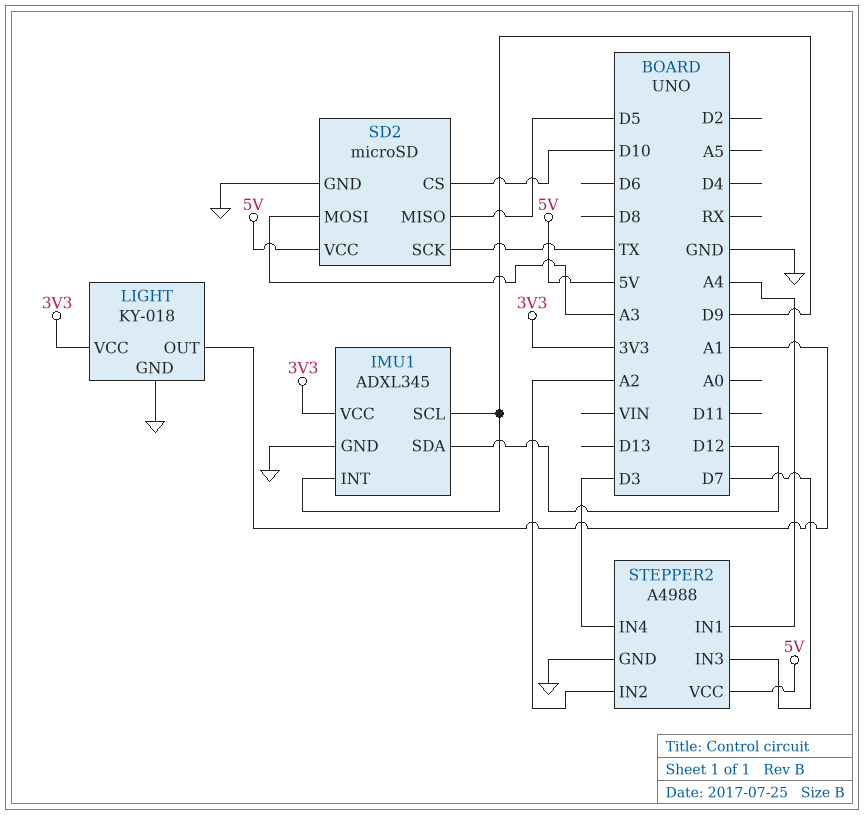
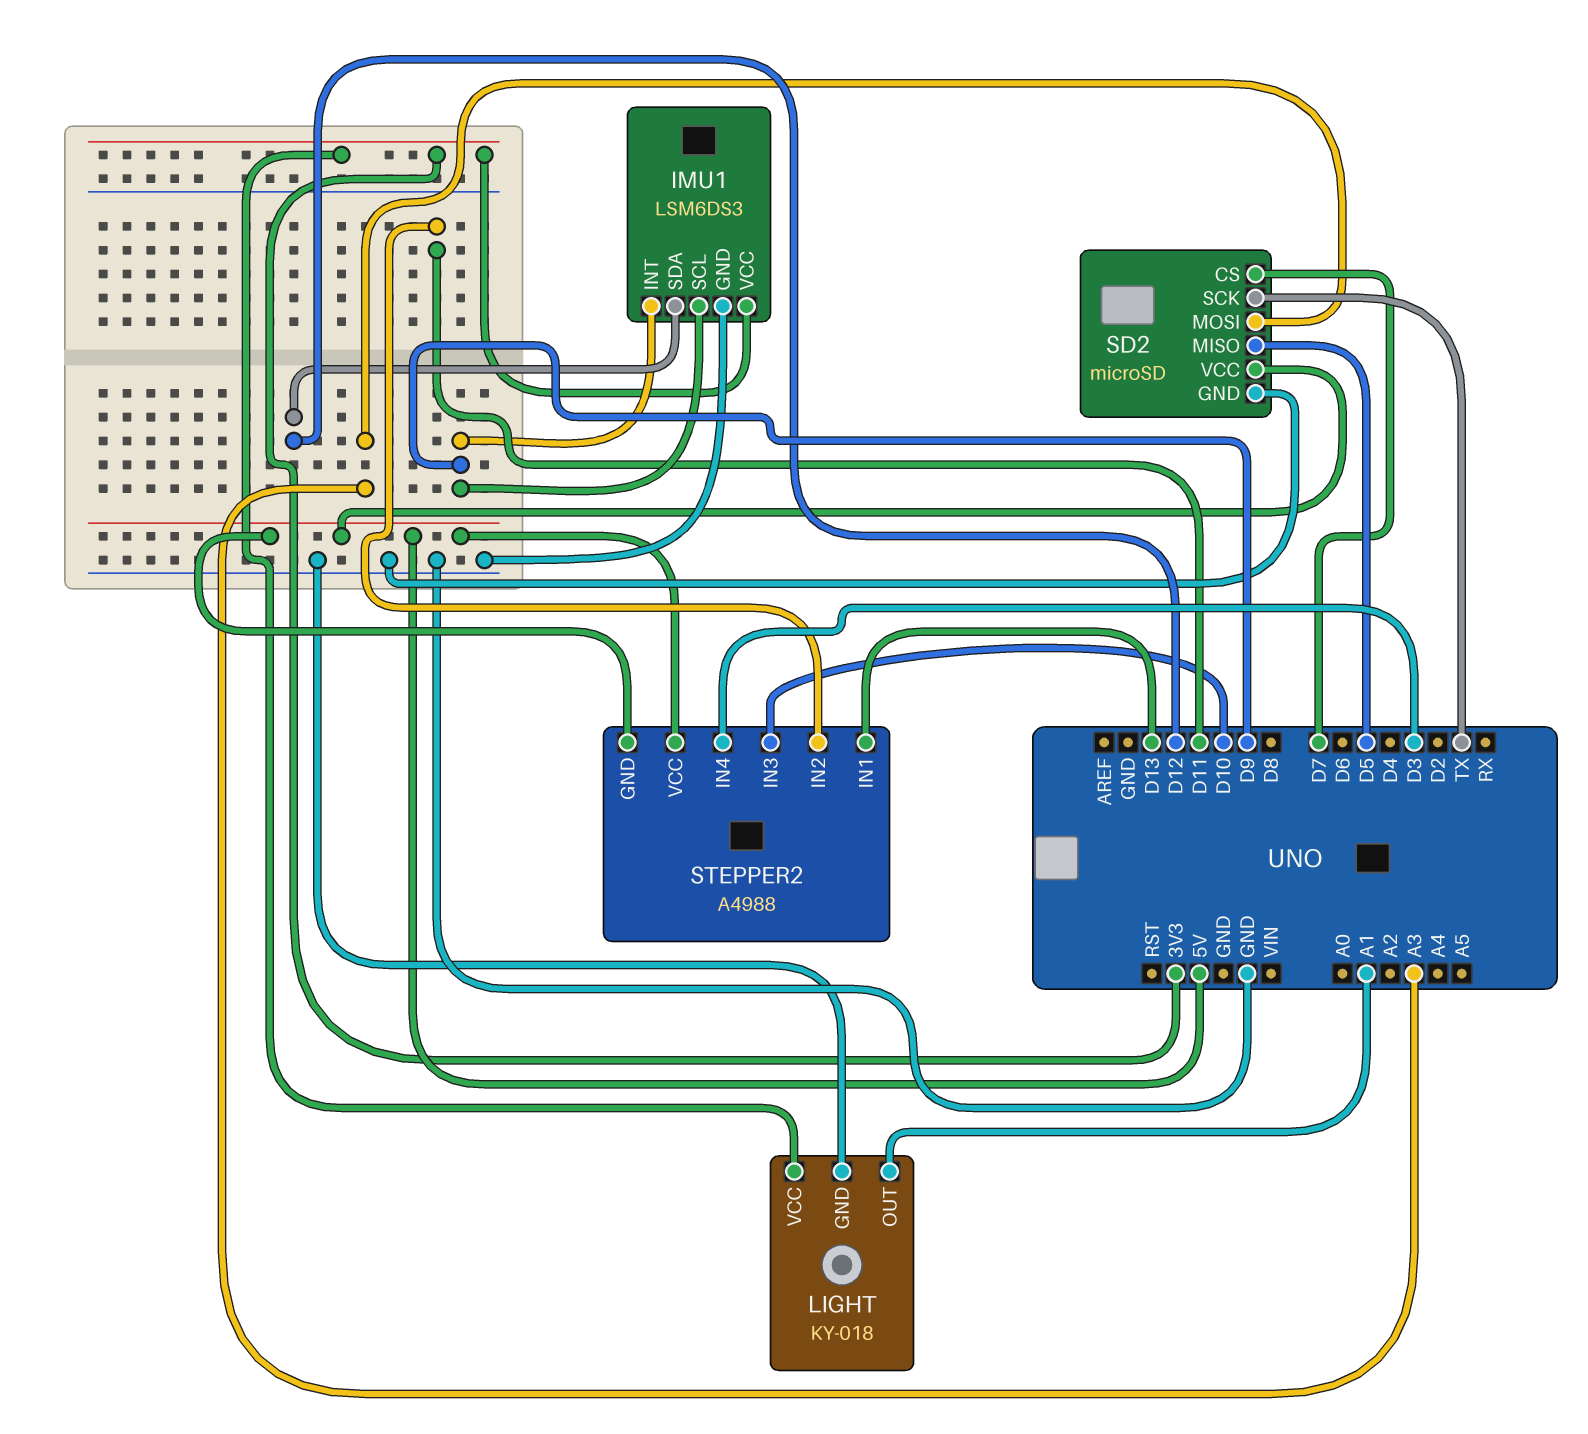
IMU1: ADXL345 -> LSM6DS3
SD2 pin CS: D10 -> D7
STEPPER2 pin GND: GND -> 5V
STEPPER2 pin IN1: A4 -> D13
STEPPER2 pin IN2: A2 -> D11
STEPPER2 pin IN3: D7 -> D10

